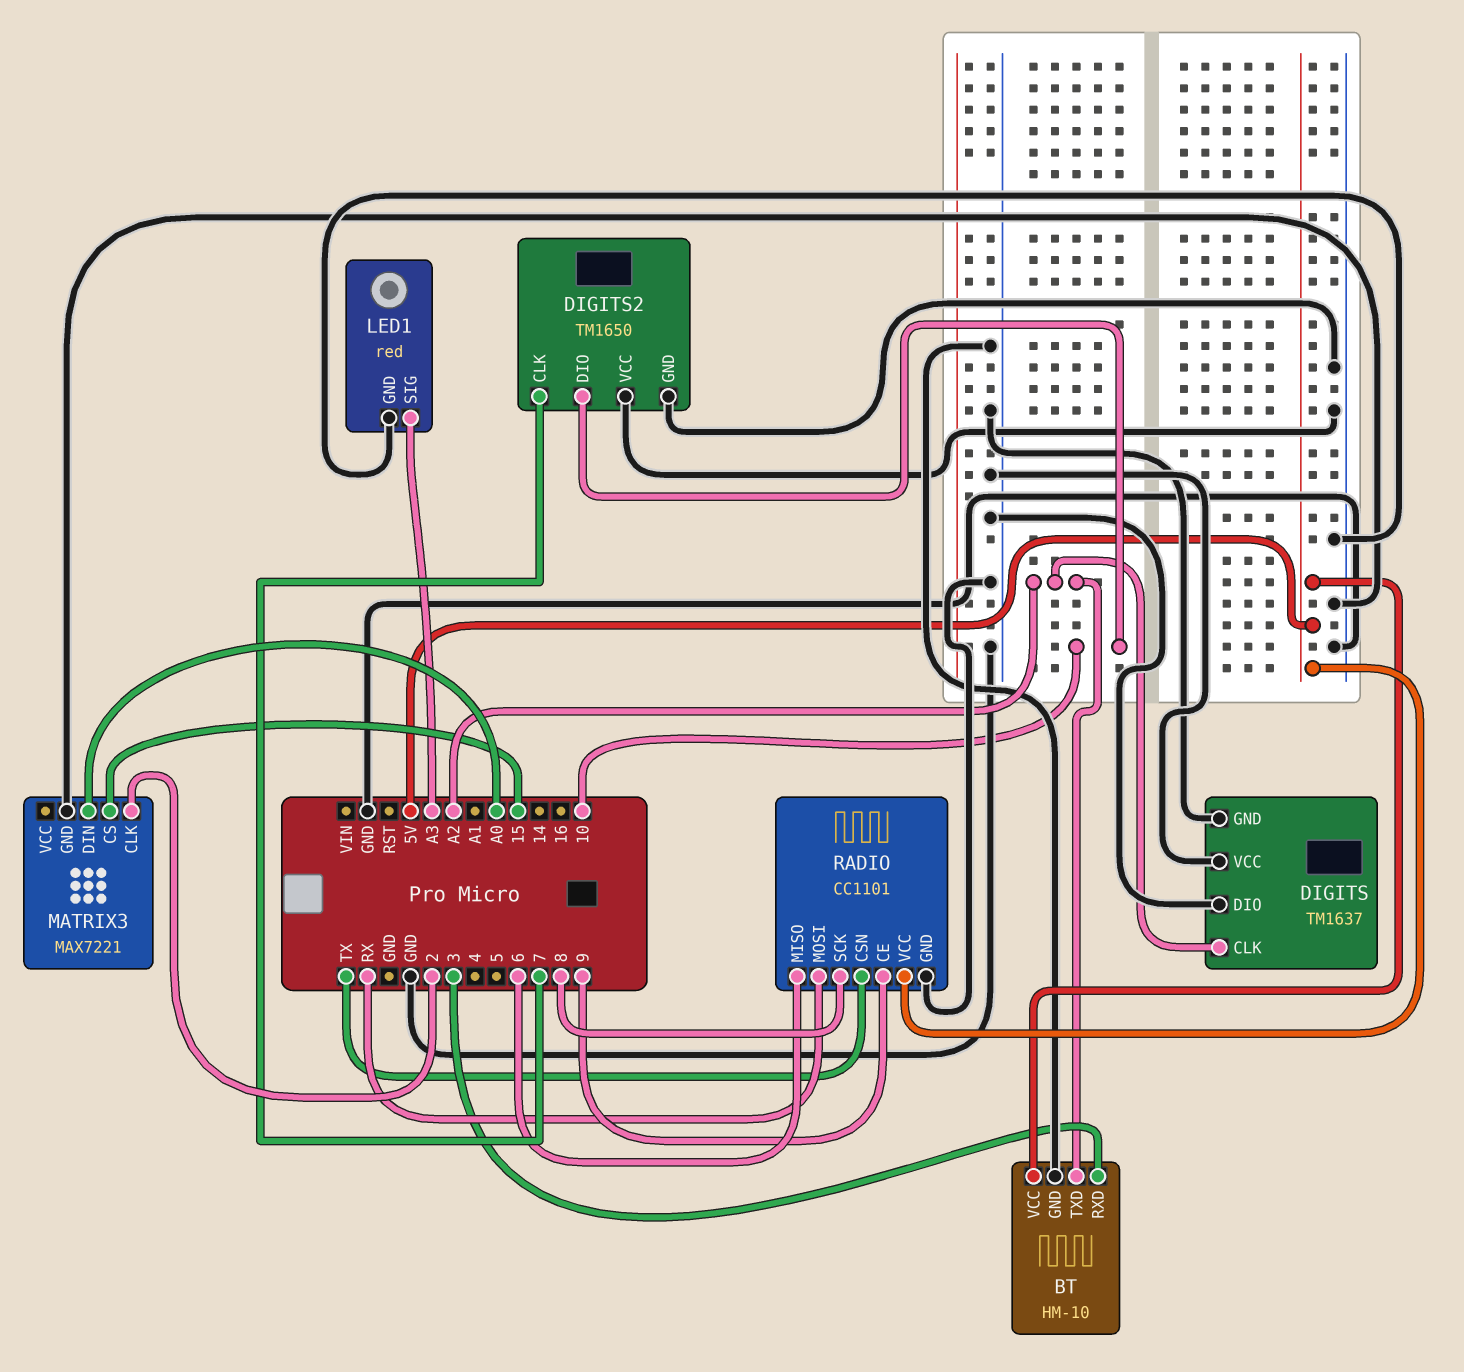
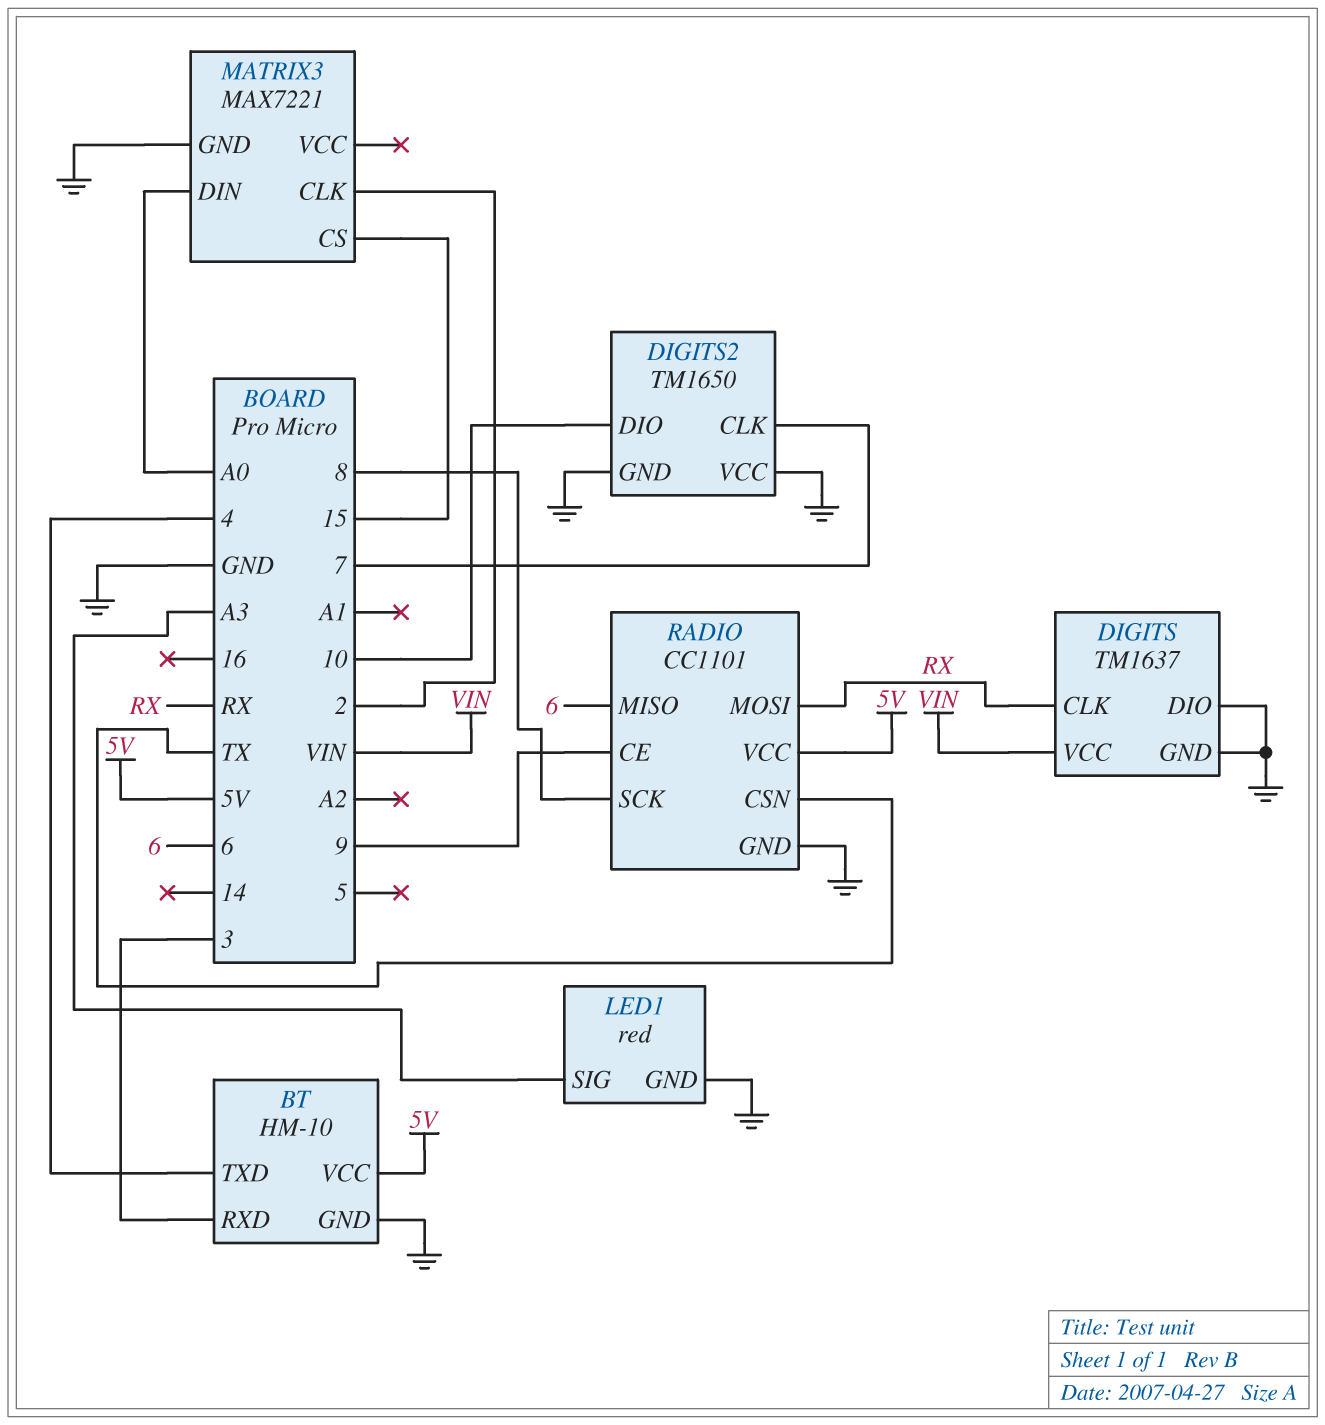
BT pin TXD: A2 -> 4
DIGITS pin CLK: A2 -> RX
DIGITS pin VCC: GND -> VIN

